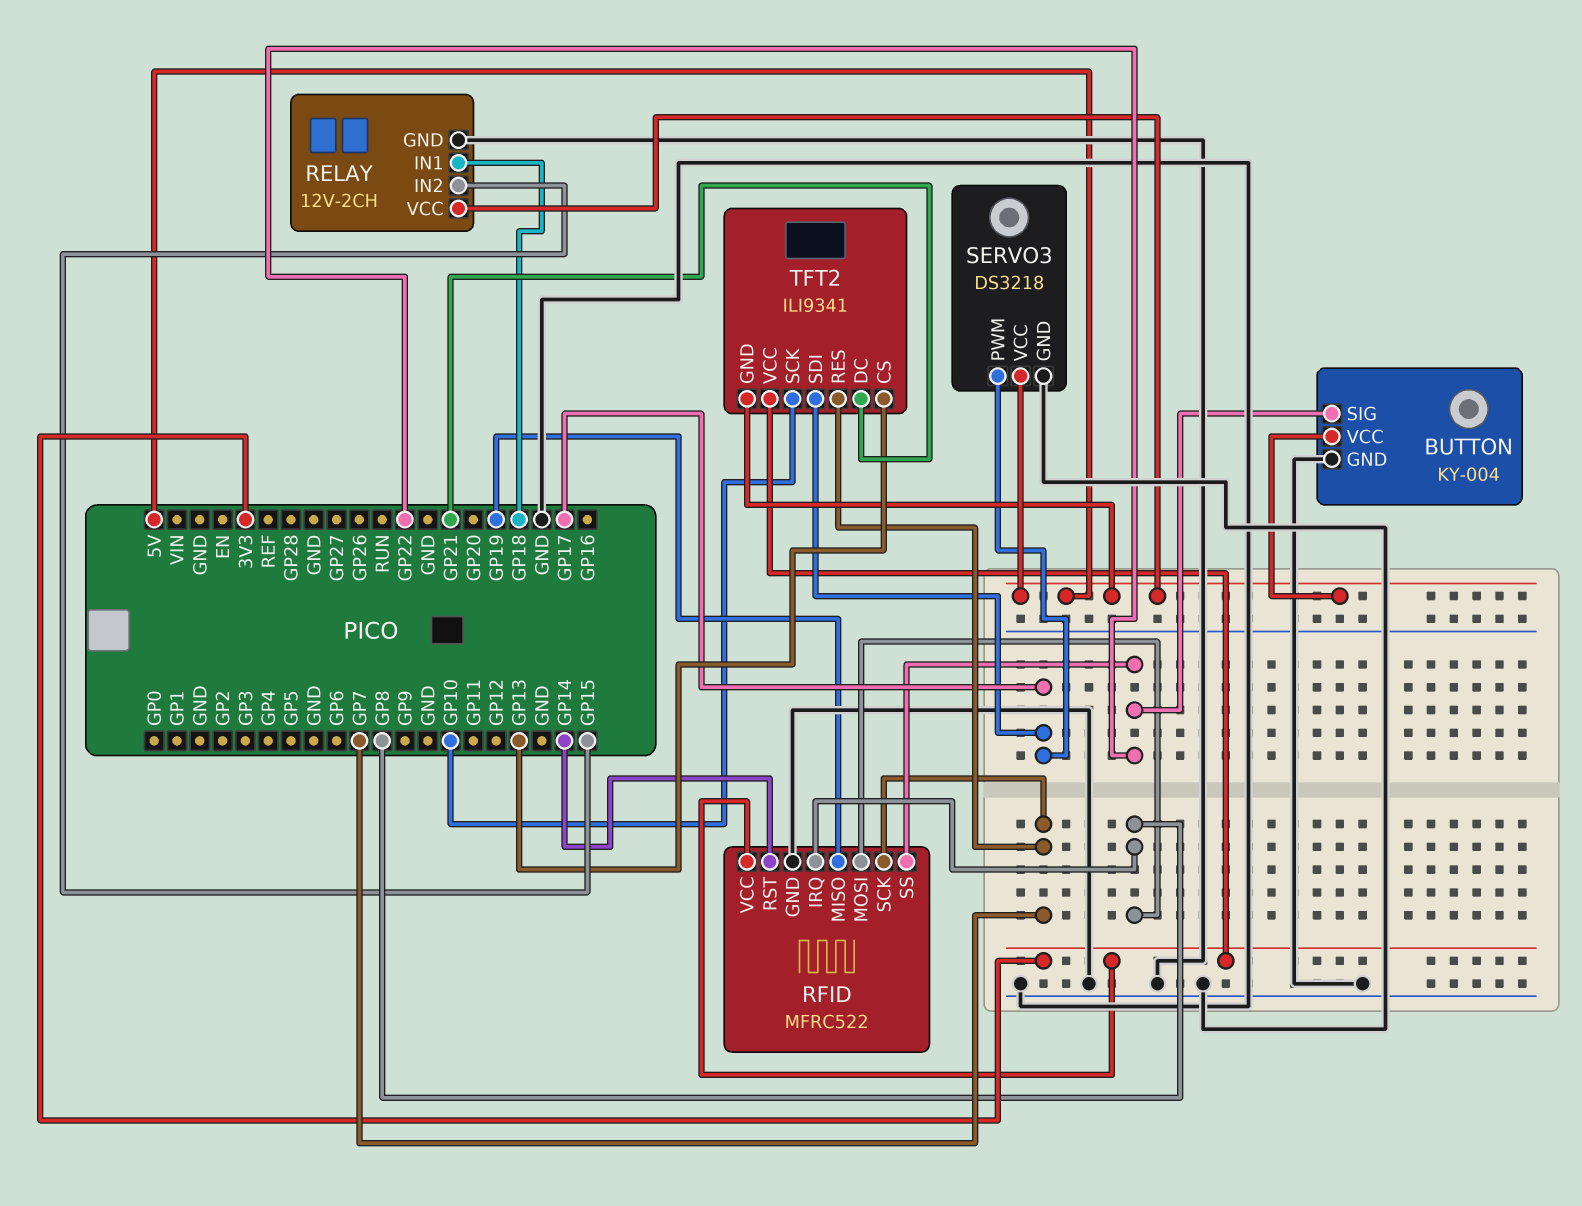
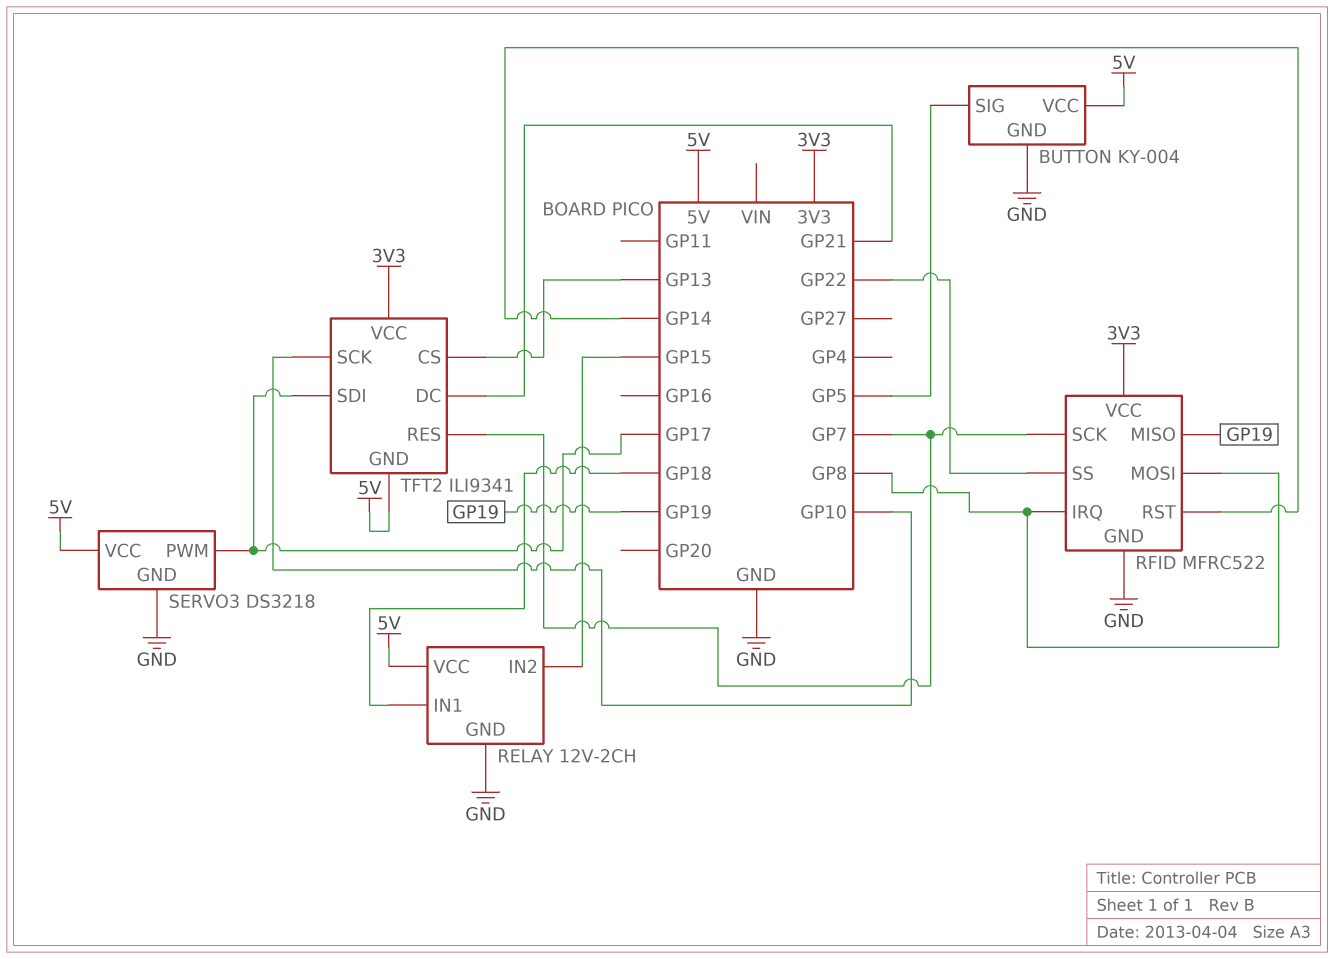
BUTTON pin SIG: GP22 -> GP5

